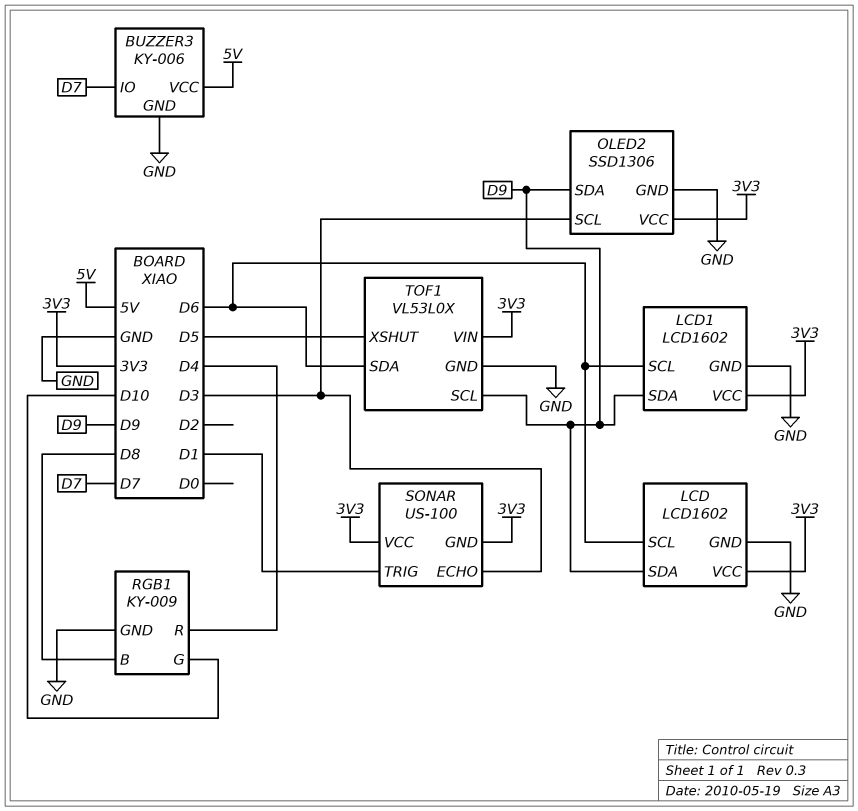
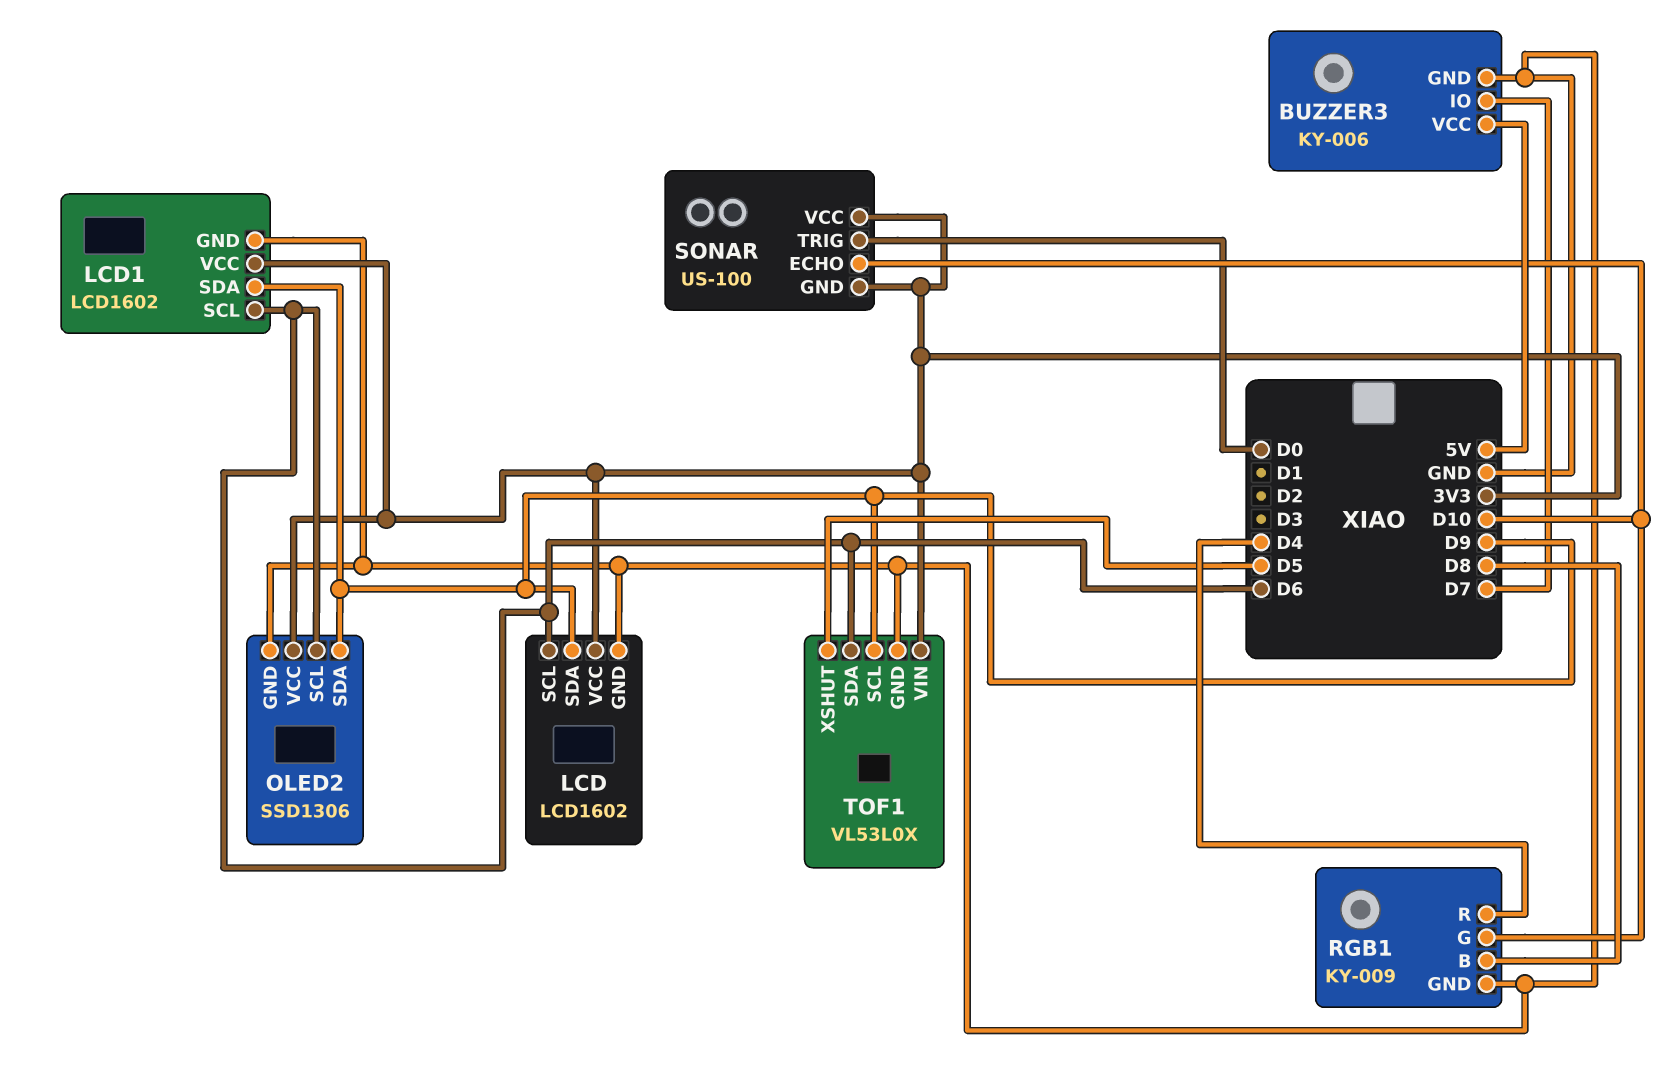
OLED2 pin SCL: D3 -> D6
SONAR pin ECHO: D3 -> D10
SONAR pin TRIG: D1 -> D0

